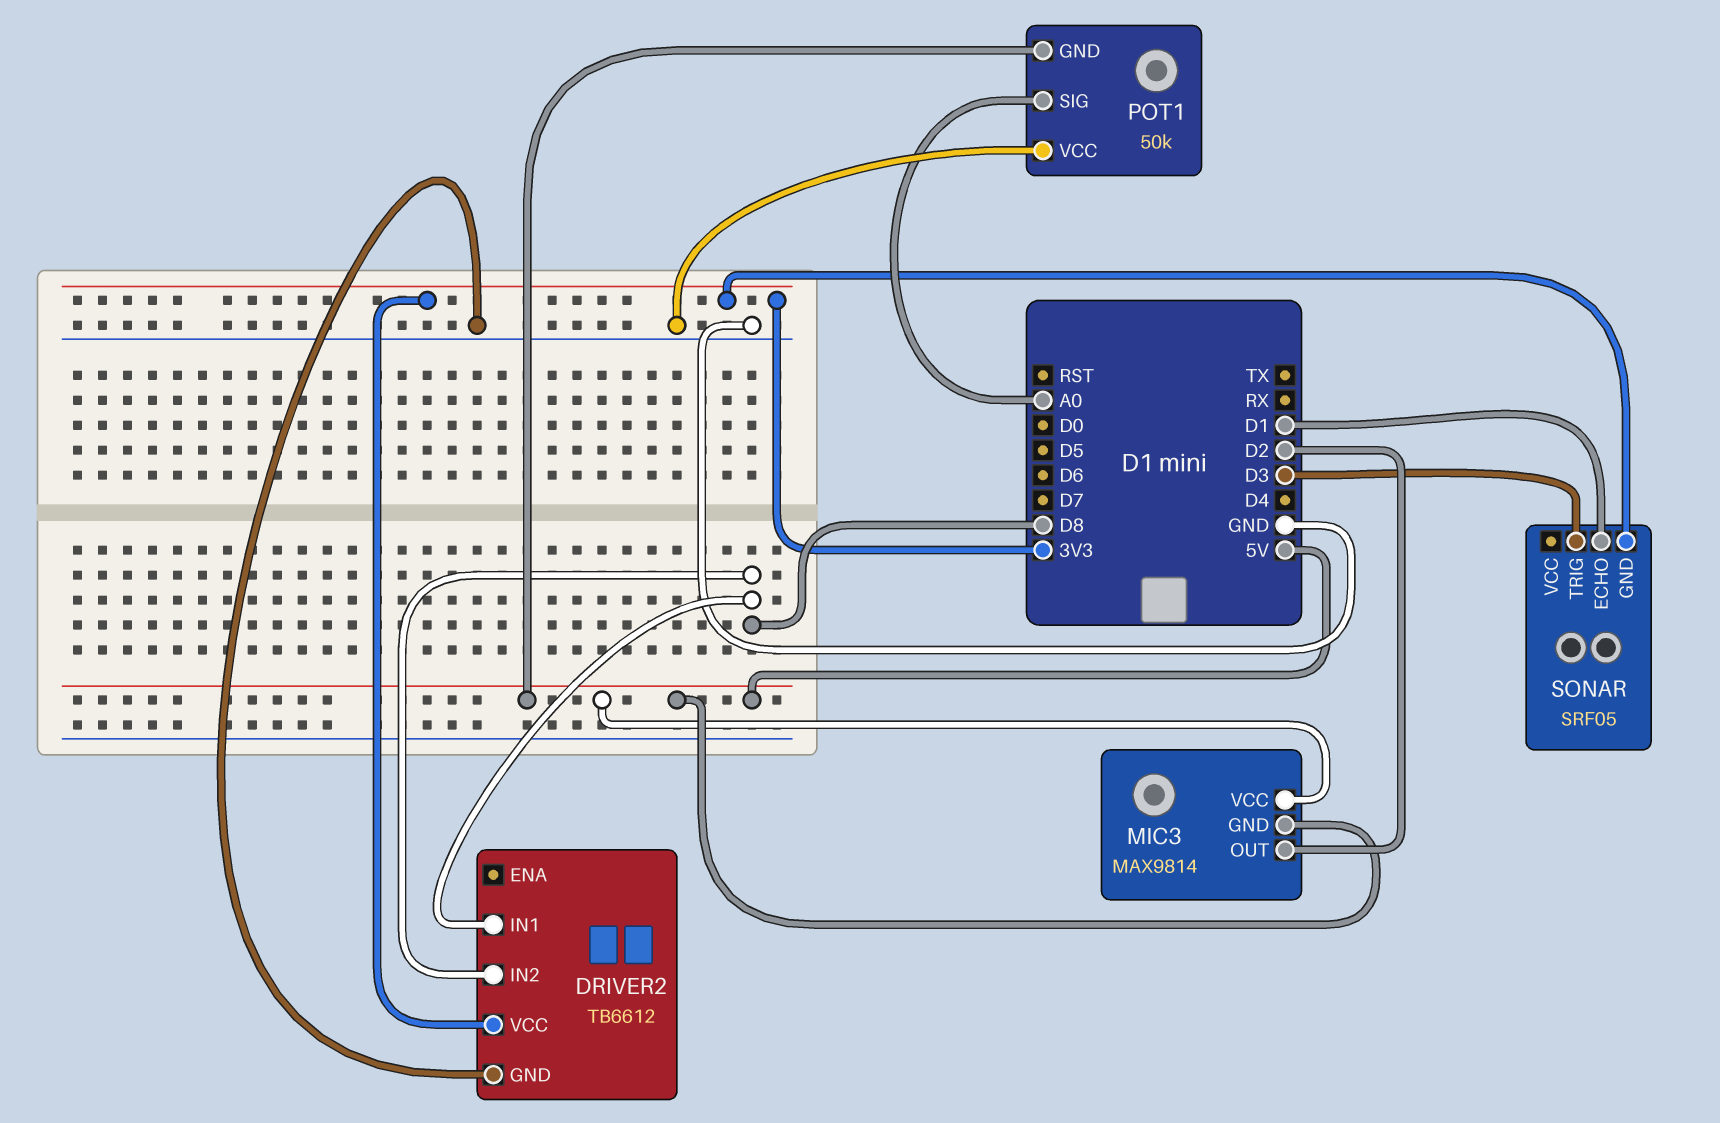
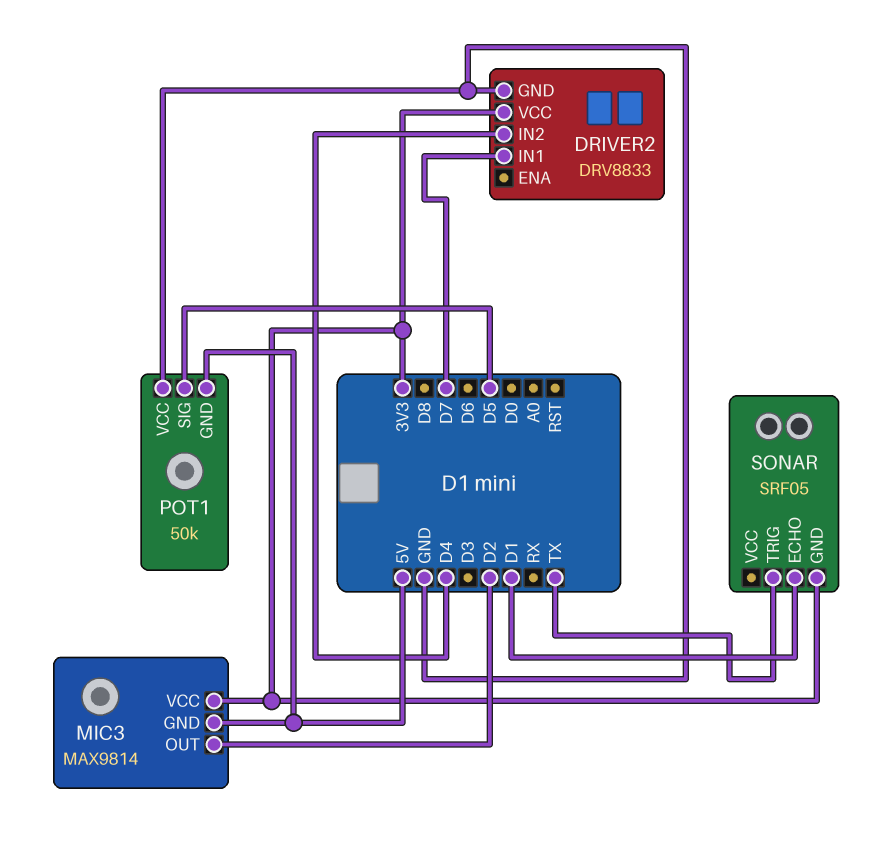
DRIVER2: TB6612 -> DRV8833
DRIVER2 pin IN1: D8 -> D7
DRIVER2 pin IN2: D8 -> D4
MIC3 pin VCC: 5V -> 3V3
POT1 pin SIG: A0 -> D5
SONAR pin TRIG: D3 -> TX

